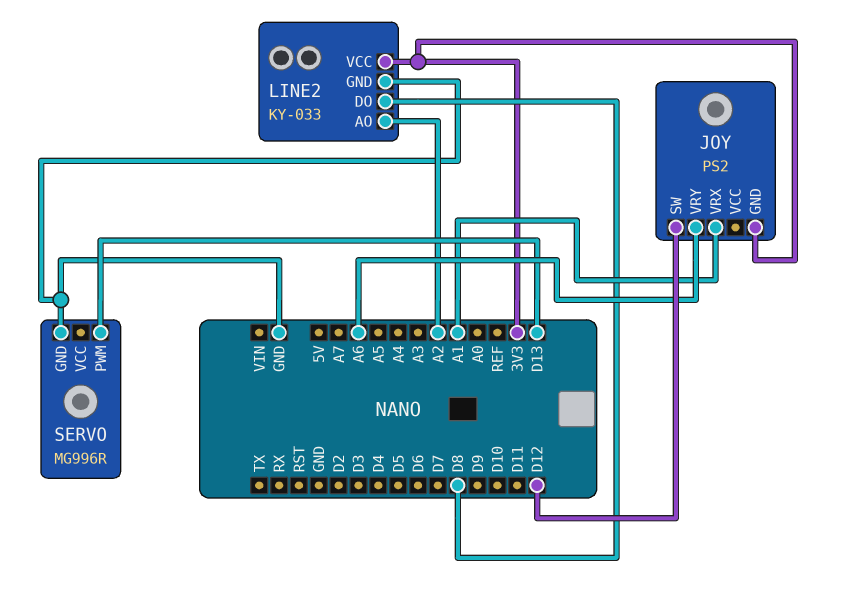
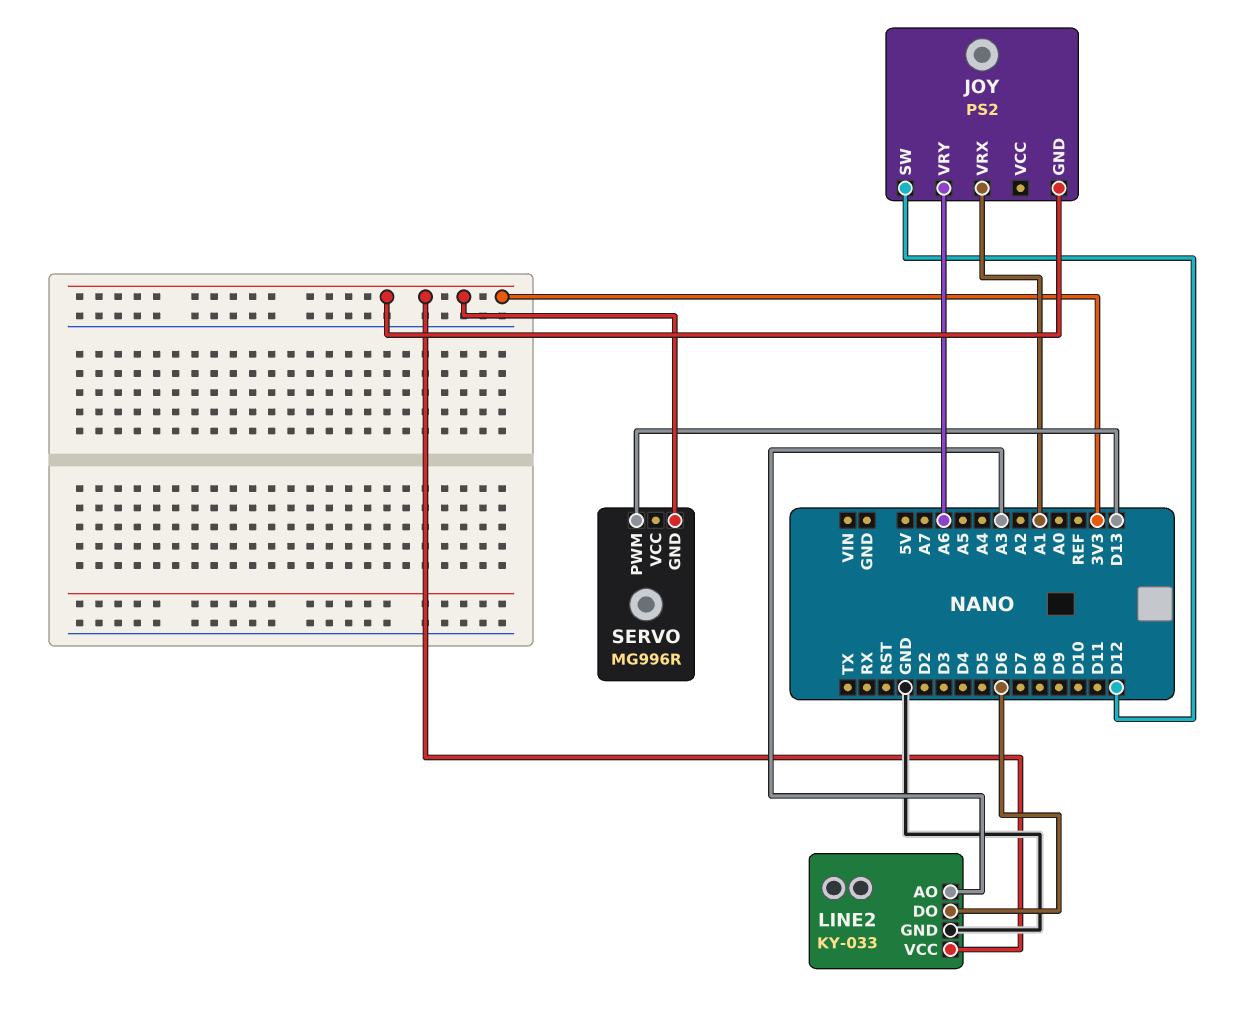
LINE2 pin AO: A2 -> A3
LINE2 pin DO: D8 -> D6
SERVO pin GND: GND -> 3V3

